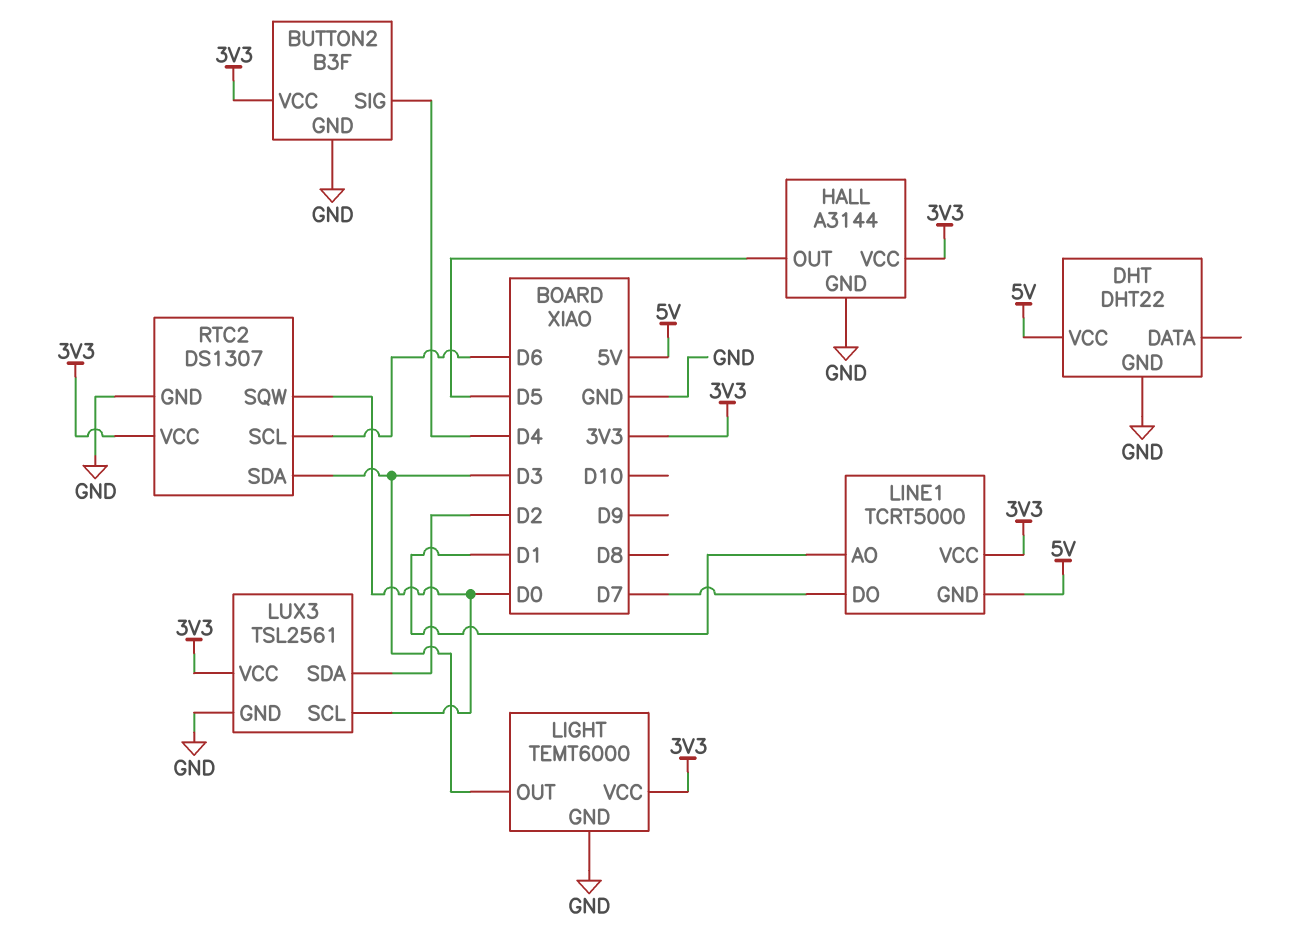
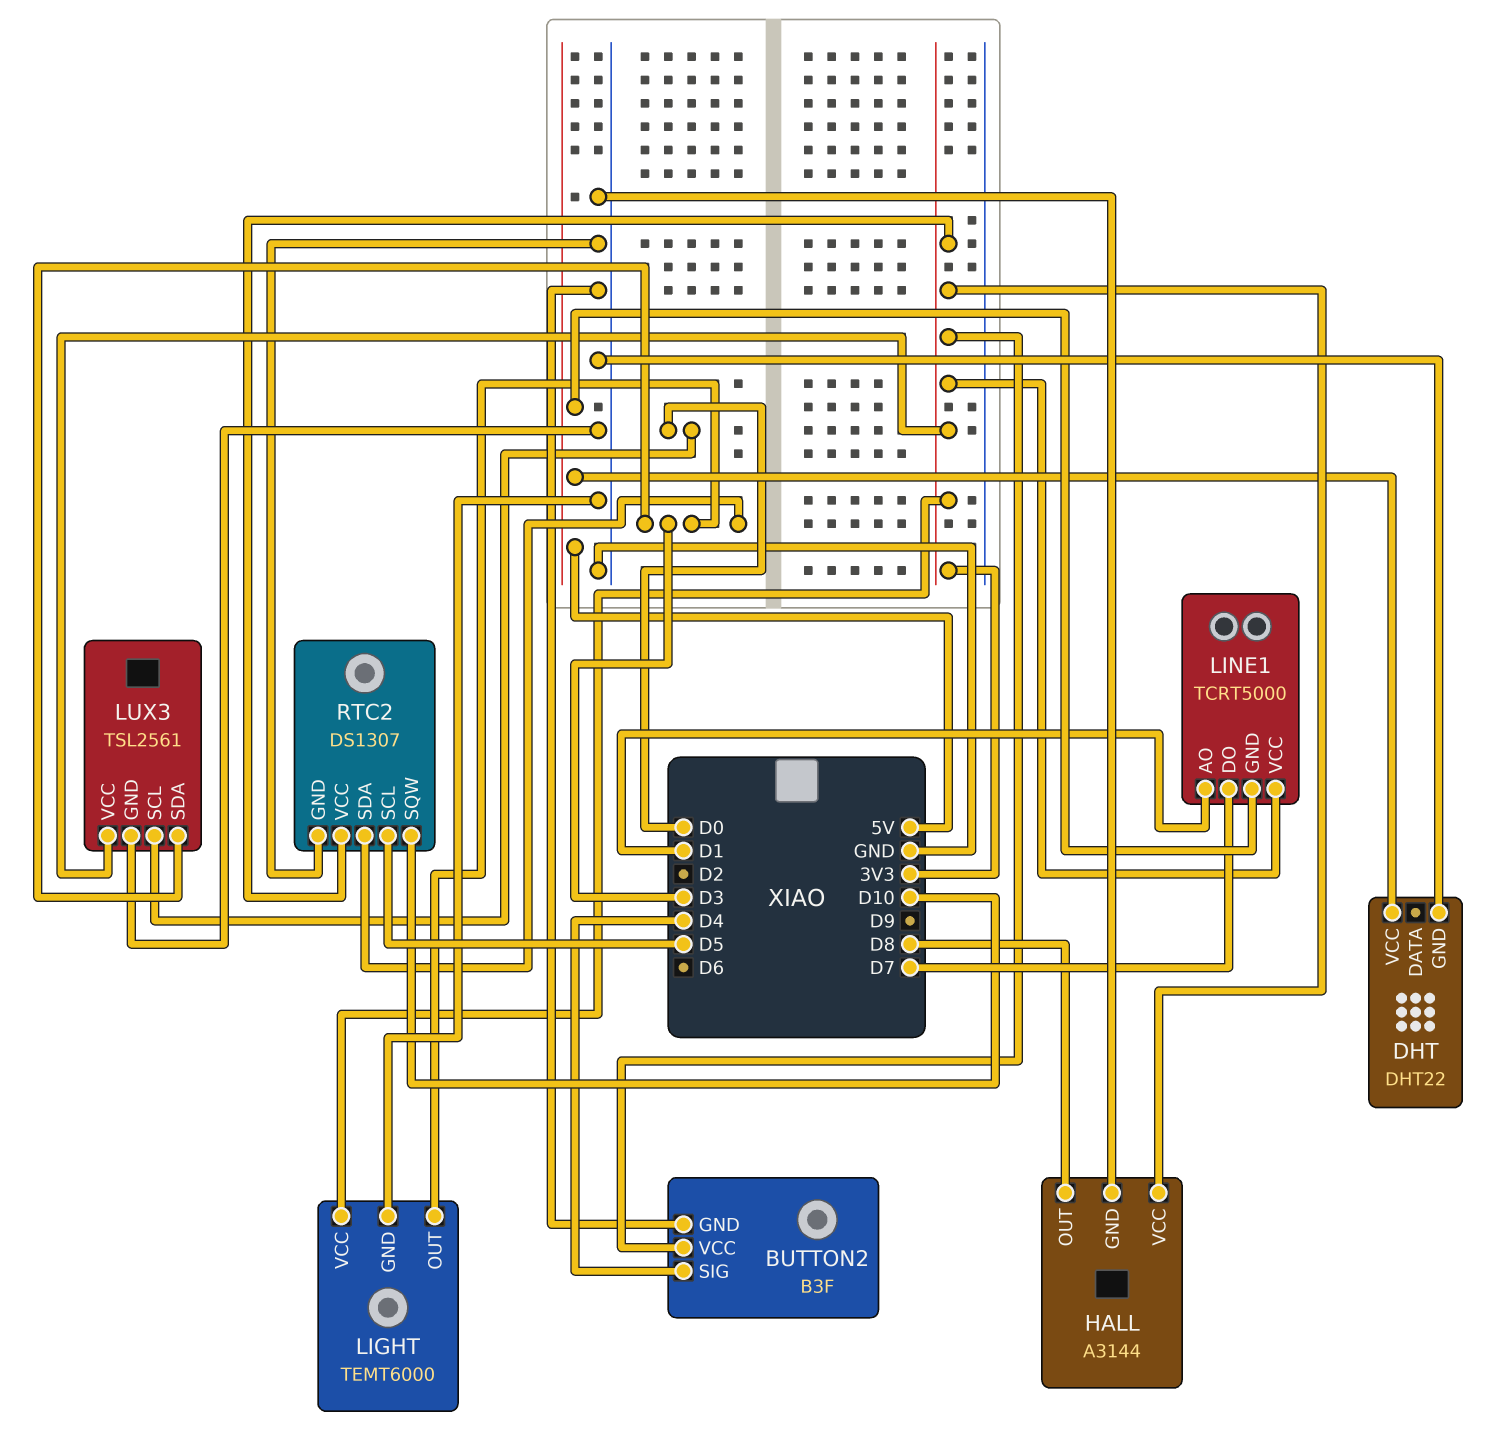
HALL pin OUT: D5 -> D8
LUX3 pin SDA: D2 -> D3
RTC2 pin SCL: D6 -> D5
RTC2 pin SQW: D0 -> D10

